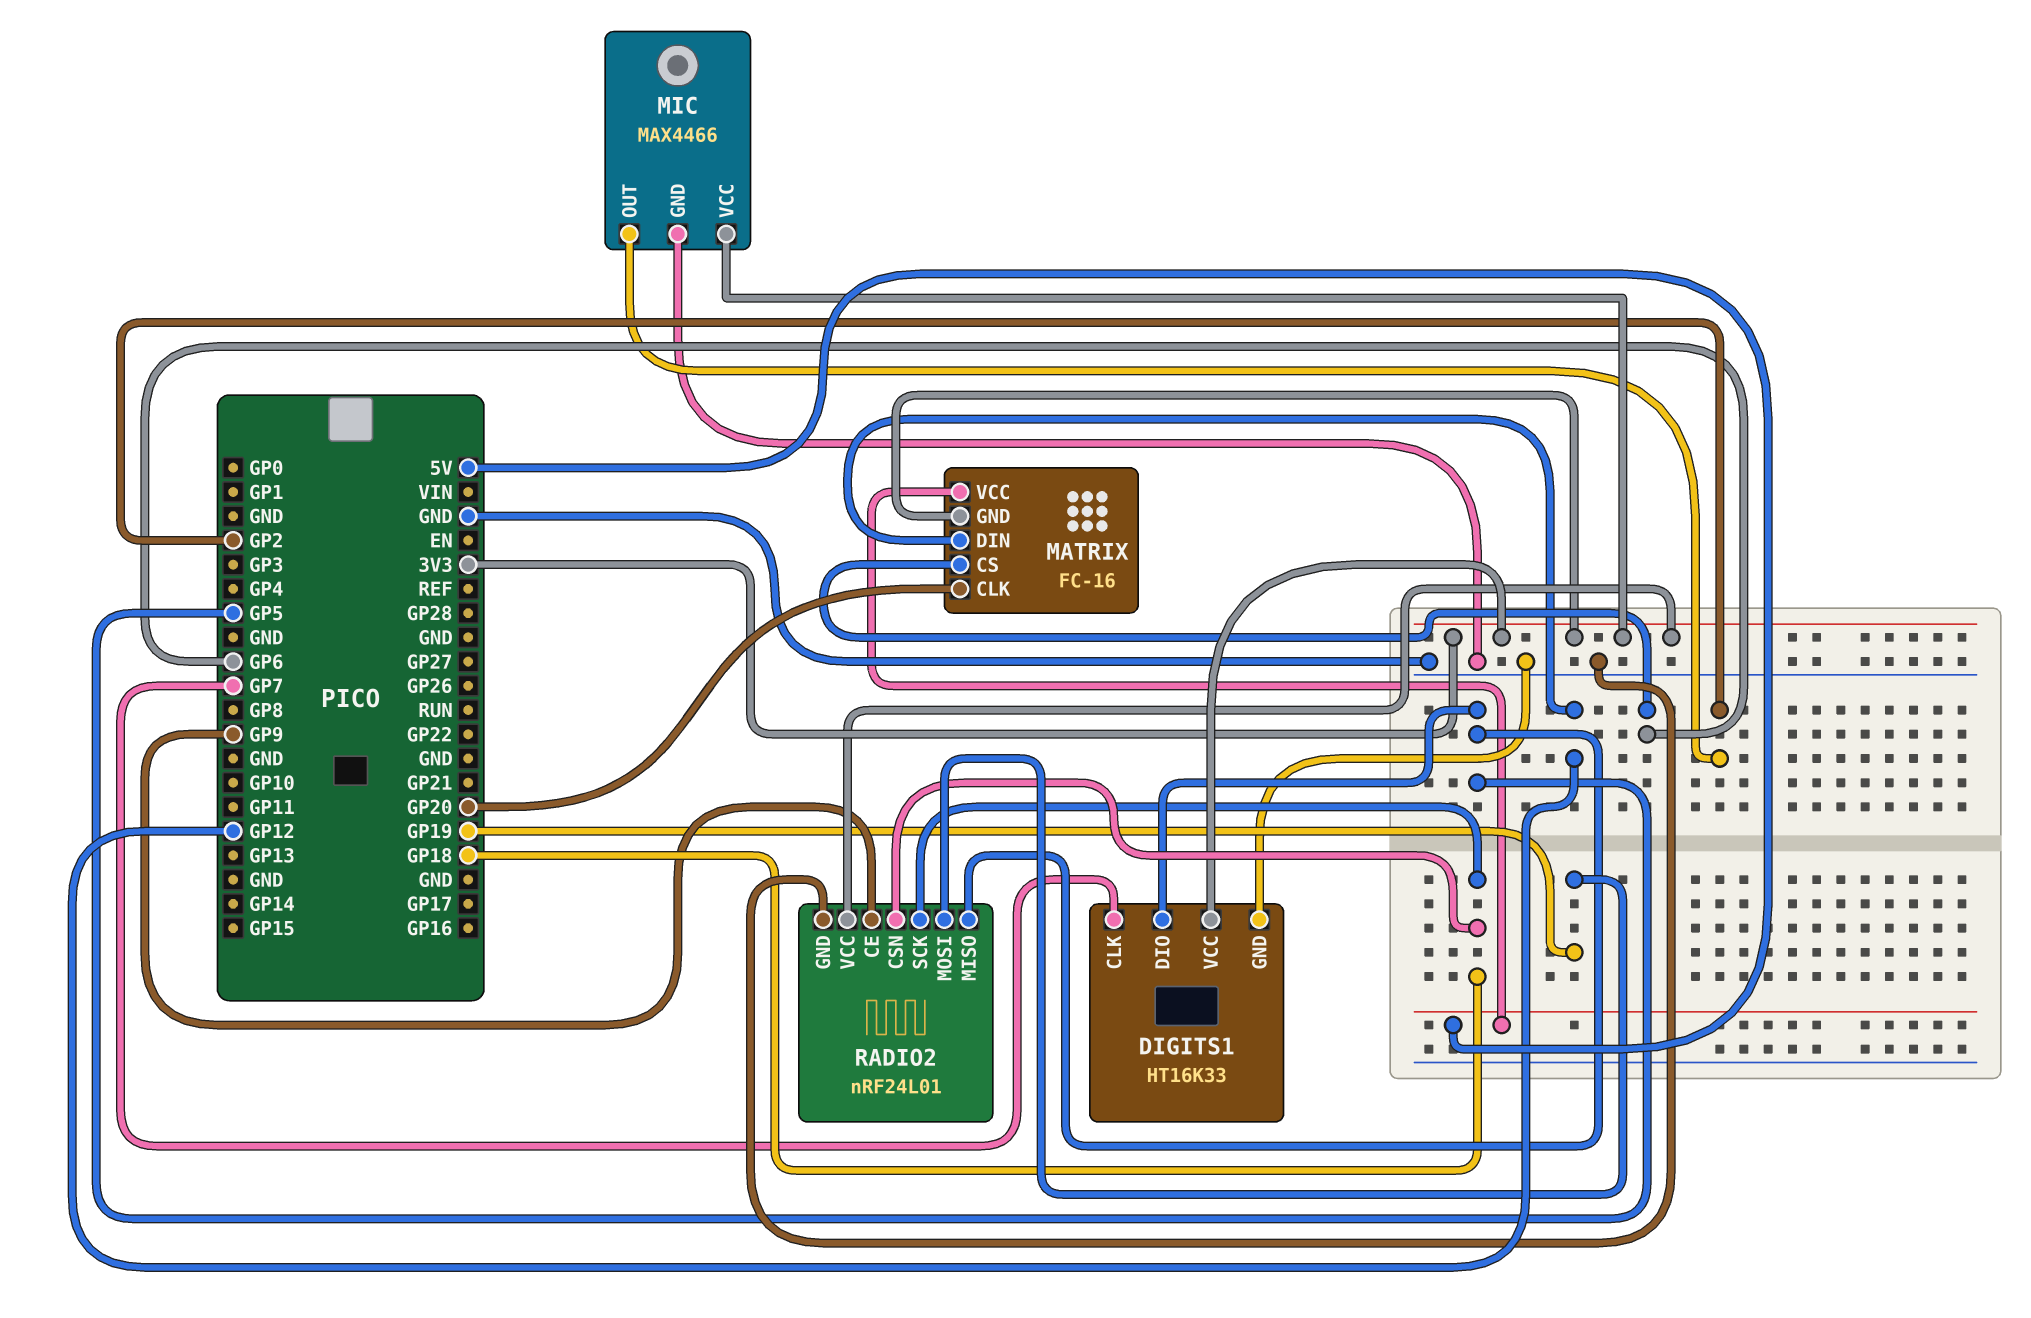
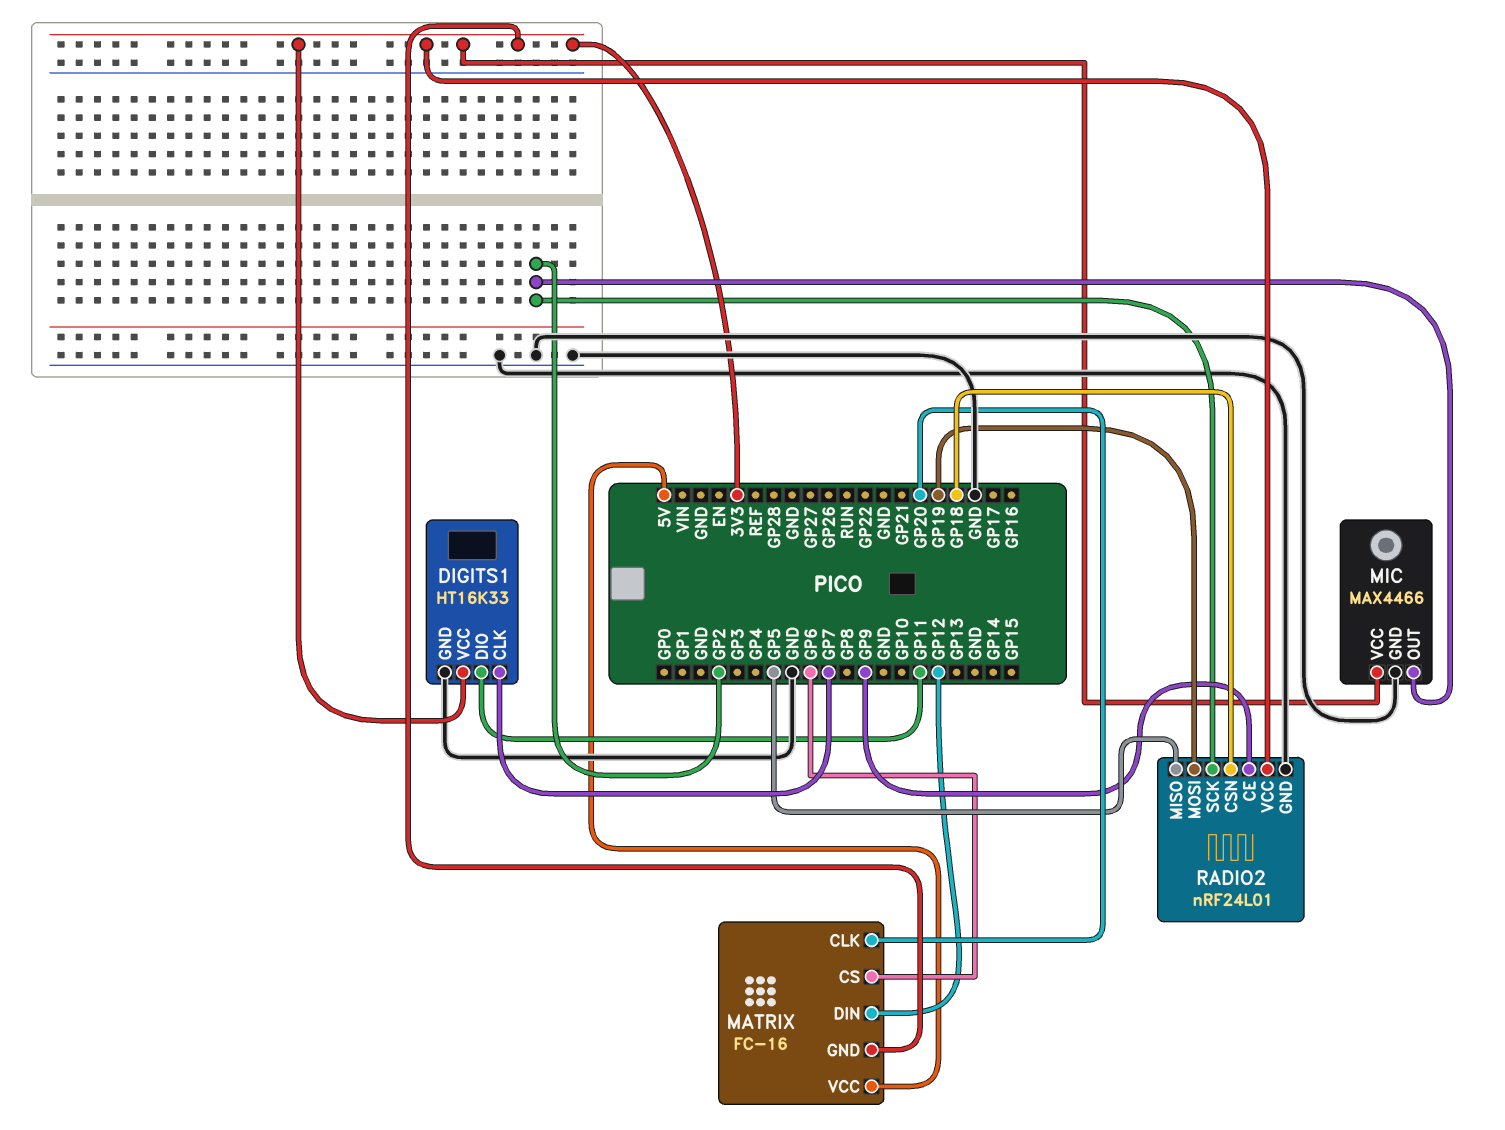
DIGITS1 pin DIO: GP5 -> GP11
RADIO2 pin SCK: GP18 -> GP2

